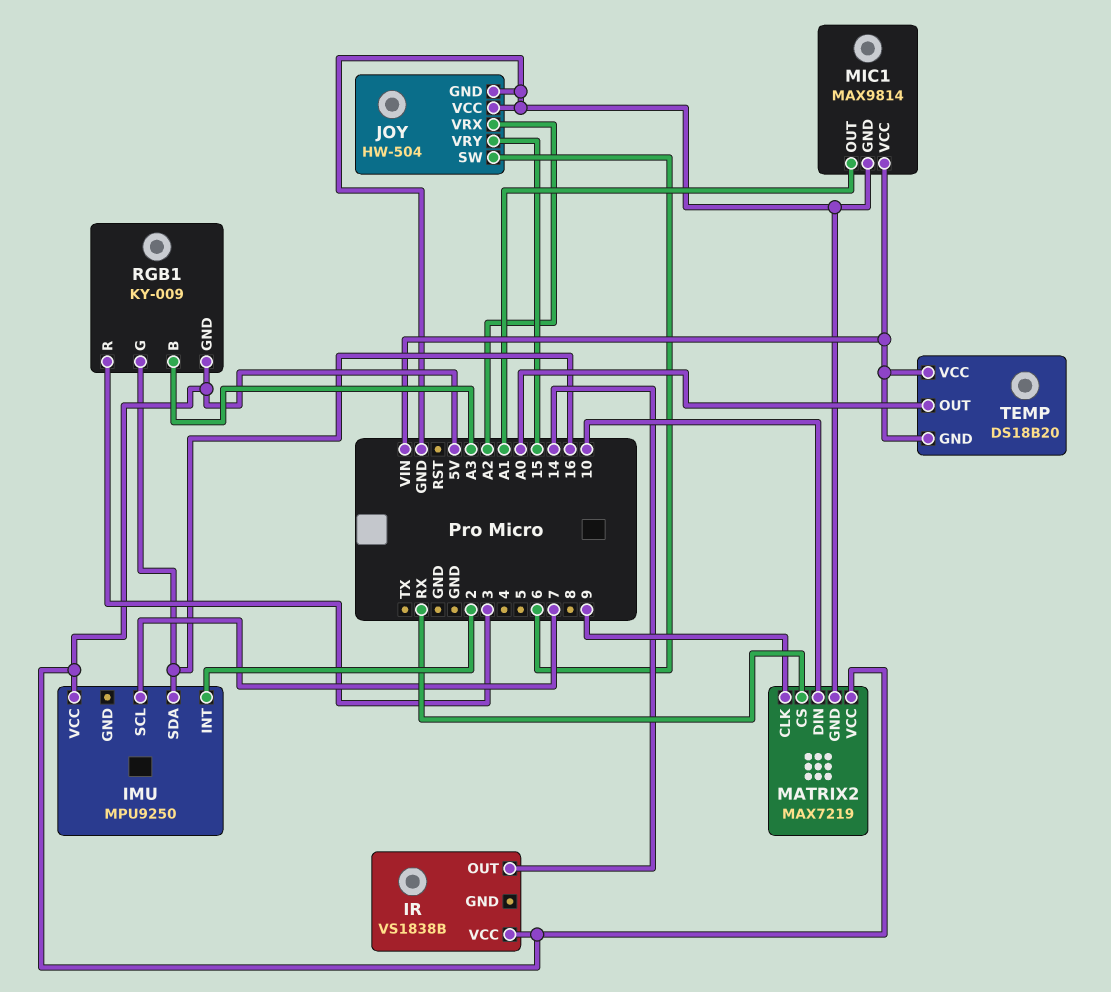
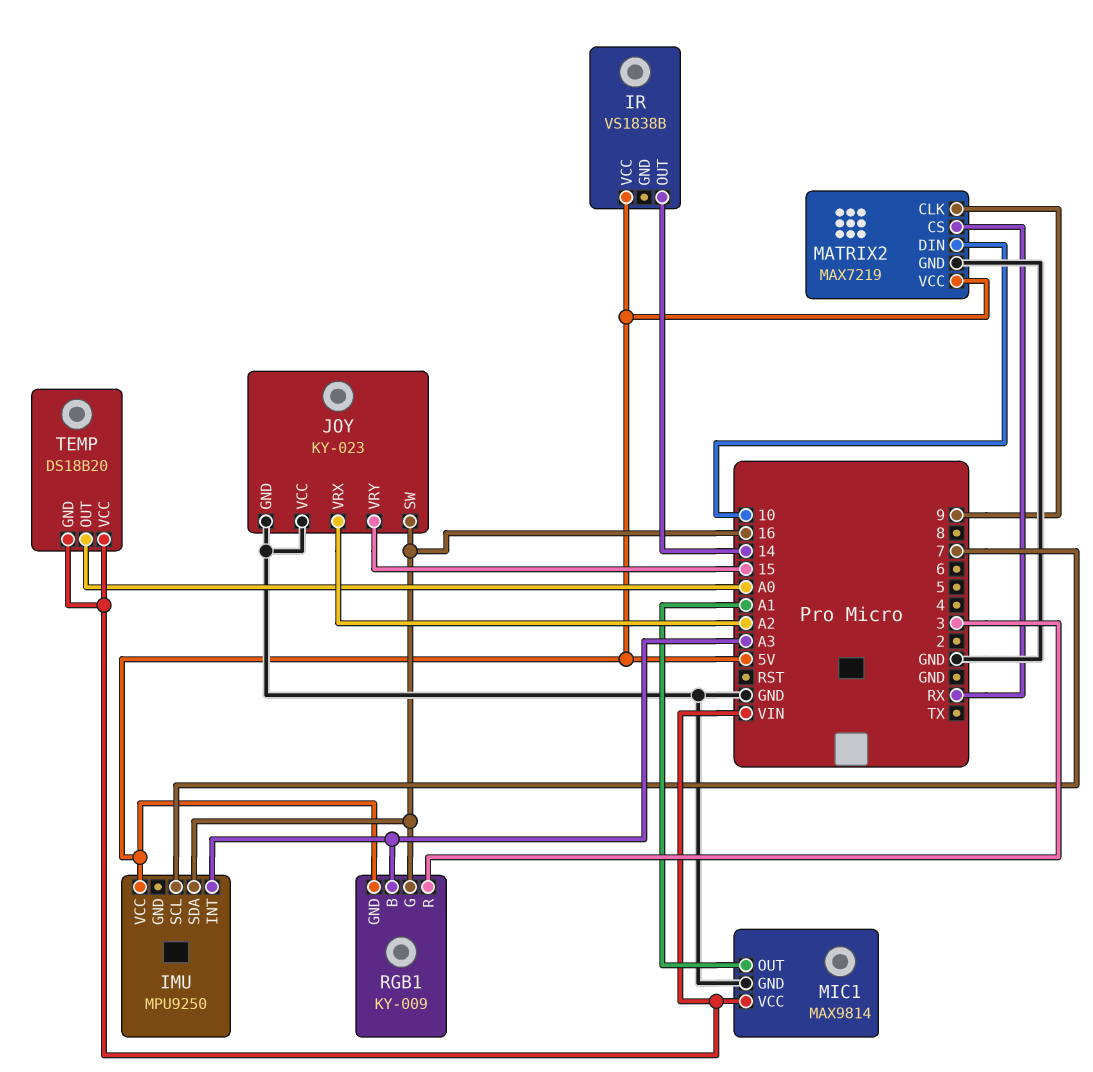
IMU pin INT: 2 -> A3
JOY: HW-504 -> KY-023
JOY pin SW: 6 -> 16

